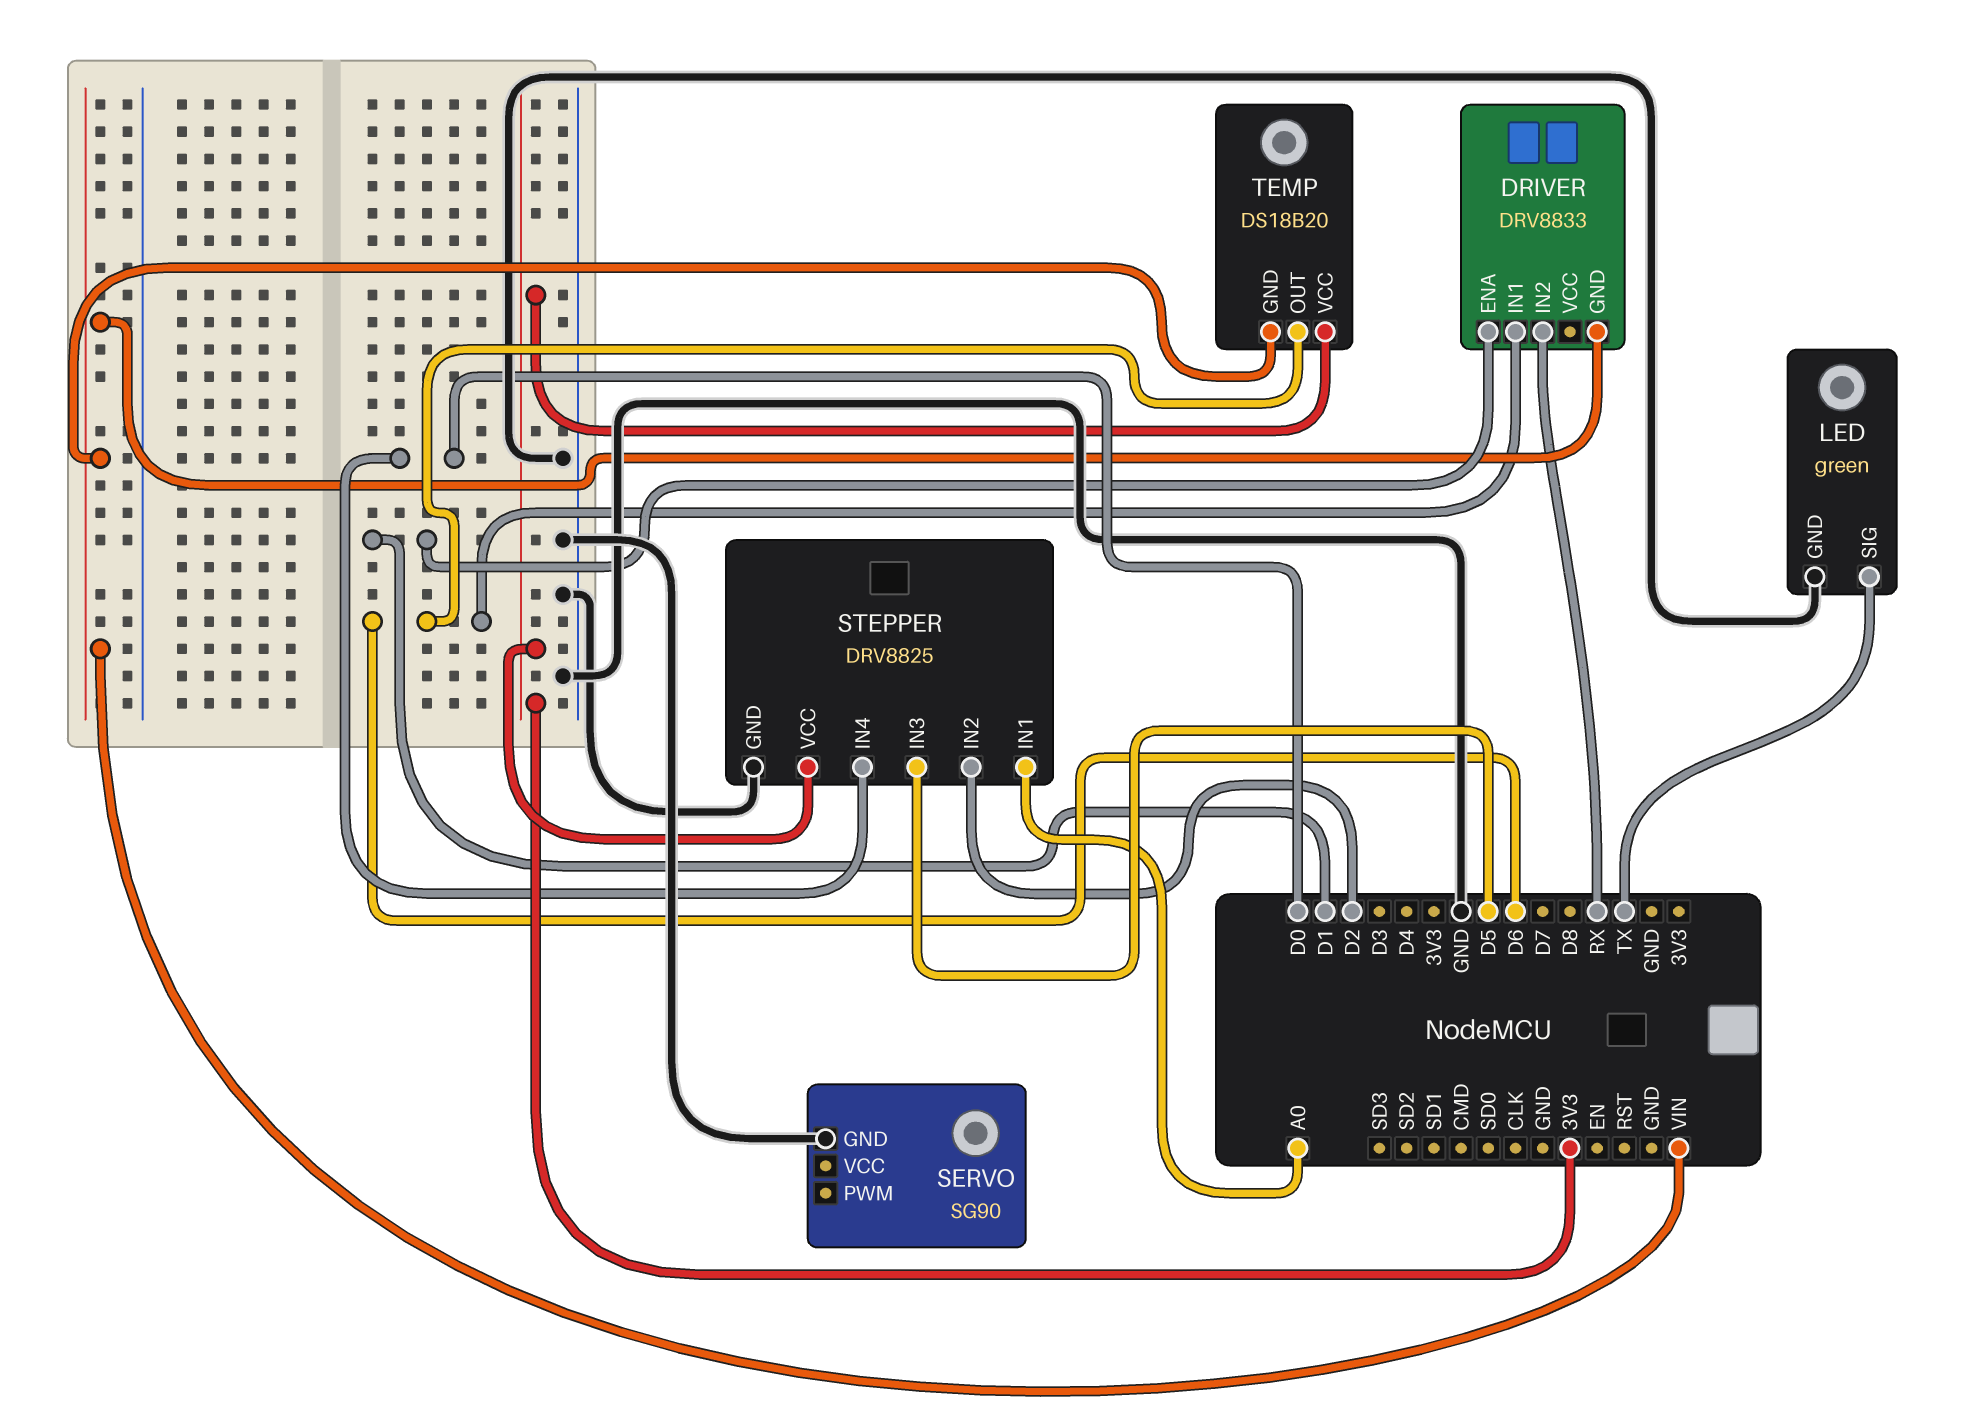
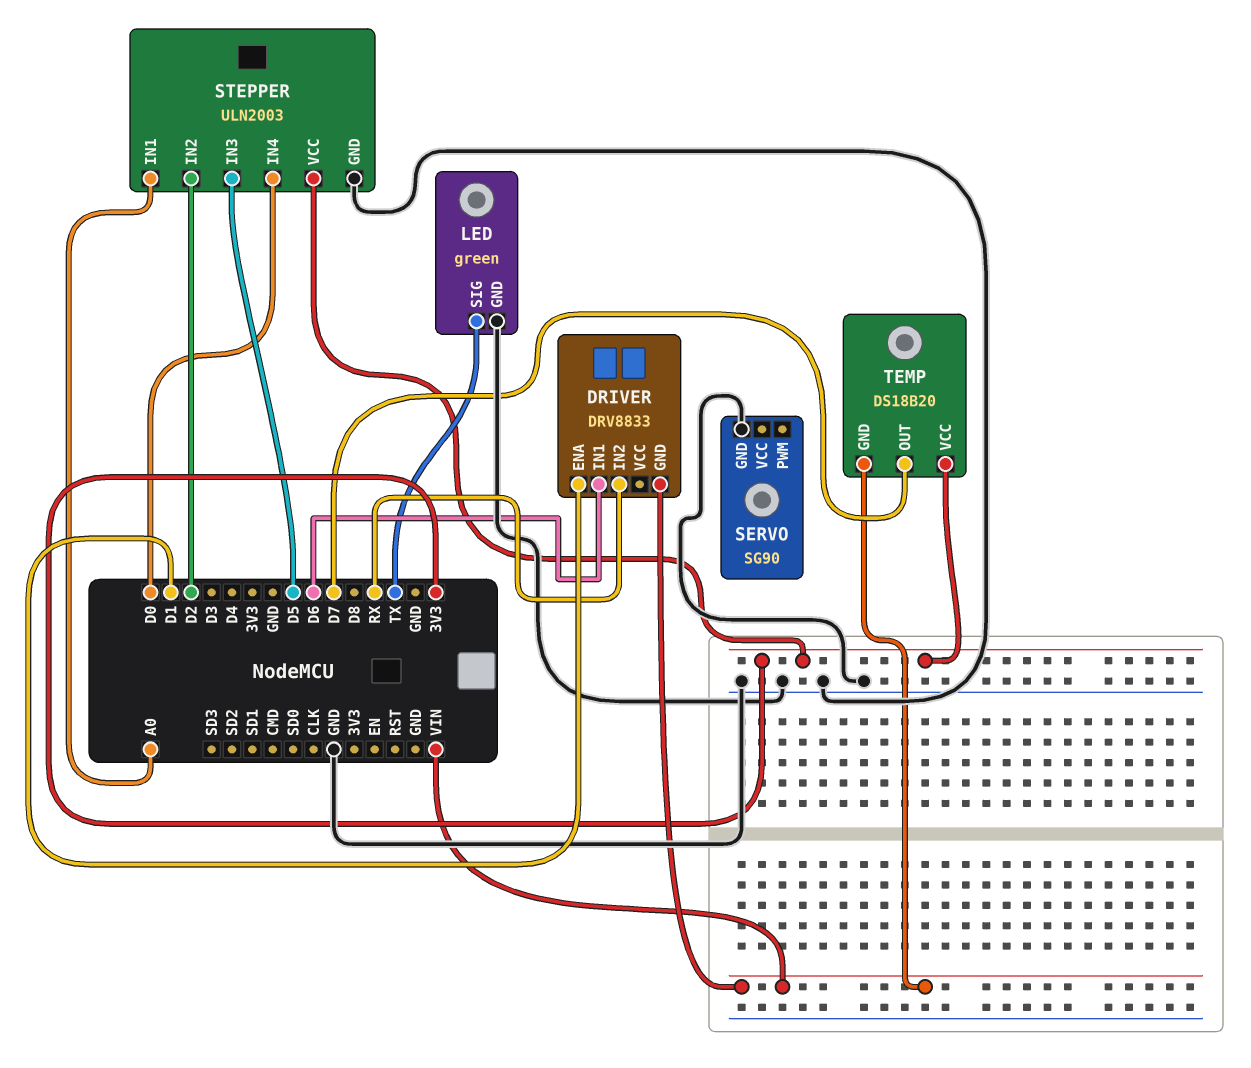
STEPPER: DRV8825 -> ULN2003
TEMP pin OUT: D6 -> D7

